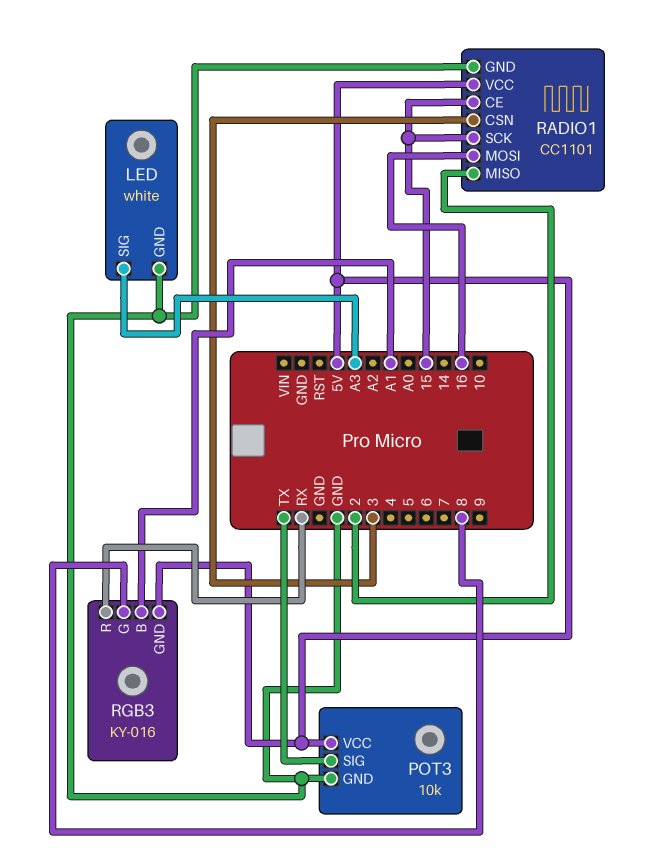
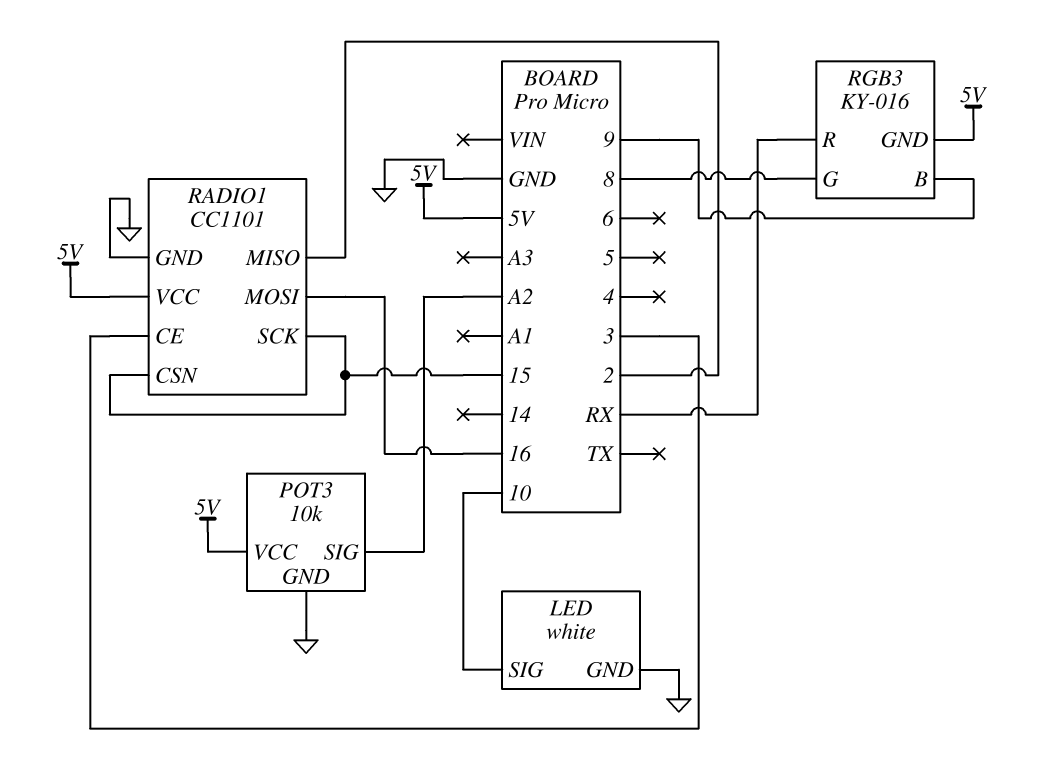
LED pin SIG: A3 -> 10
POT3 pin SIG: TX -> A2
RADIO1 pin CE: 15 -> 3
RADIO1 pin CSN: 3 -> 15
RGB3 pin B: A1 -> 9

